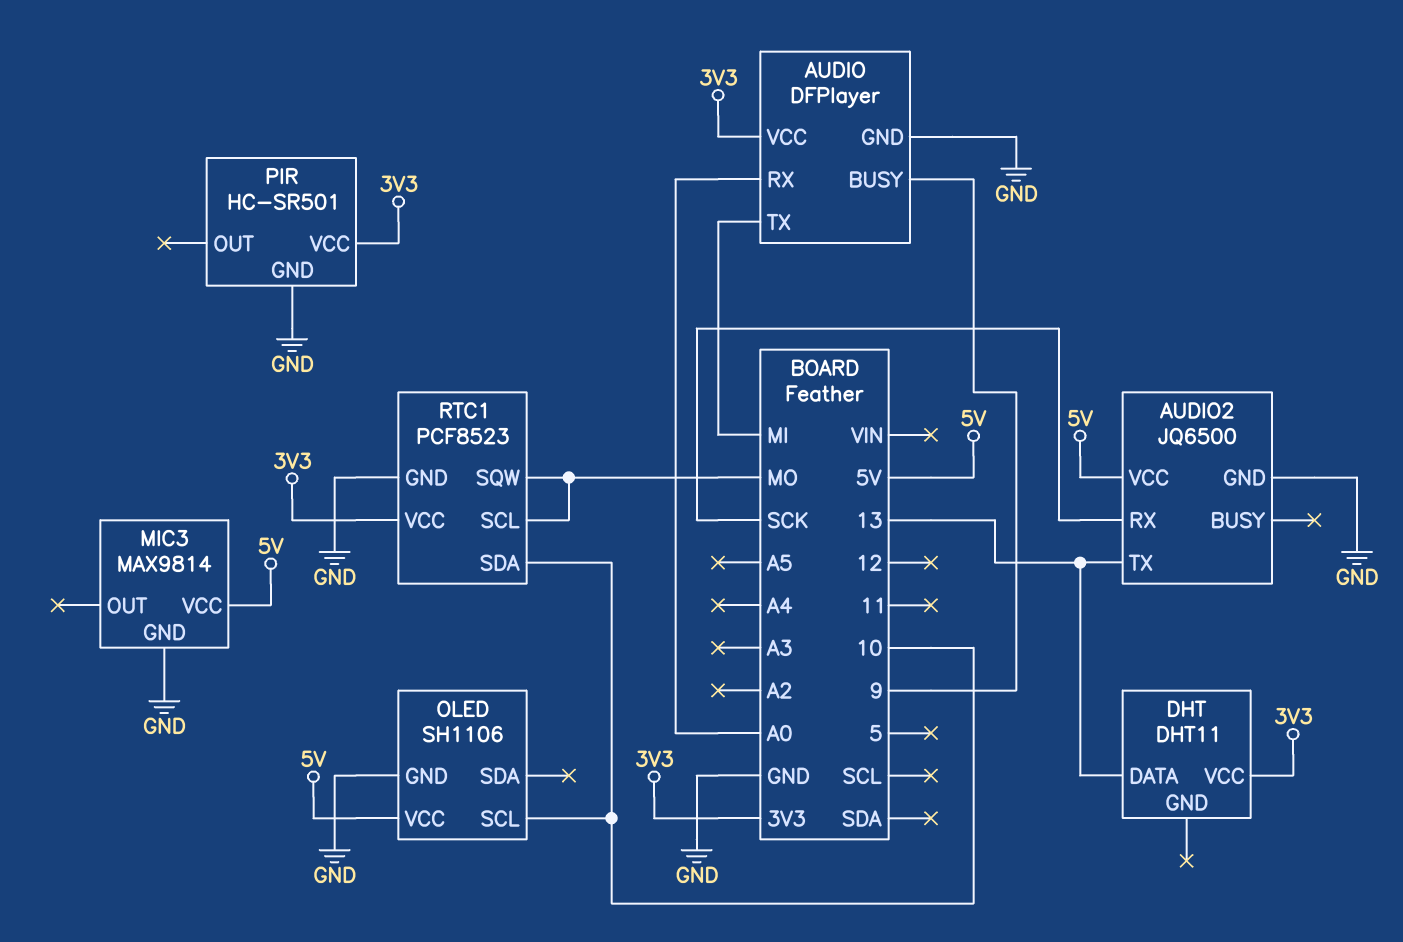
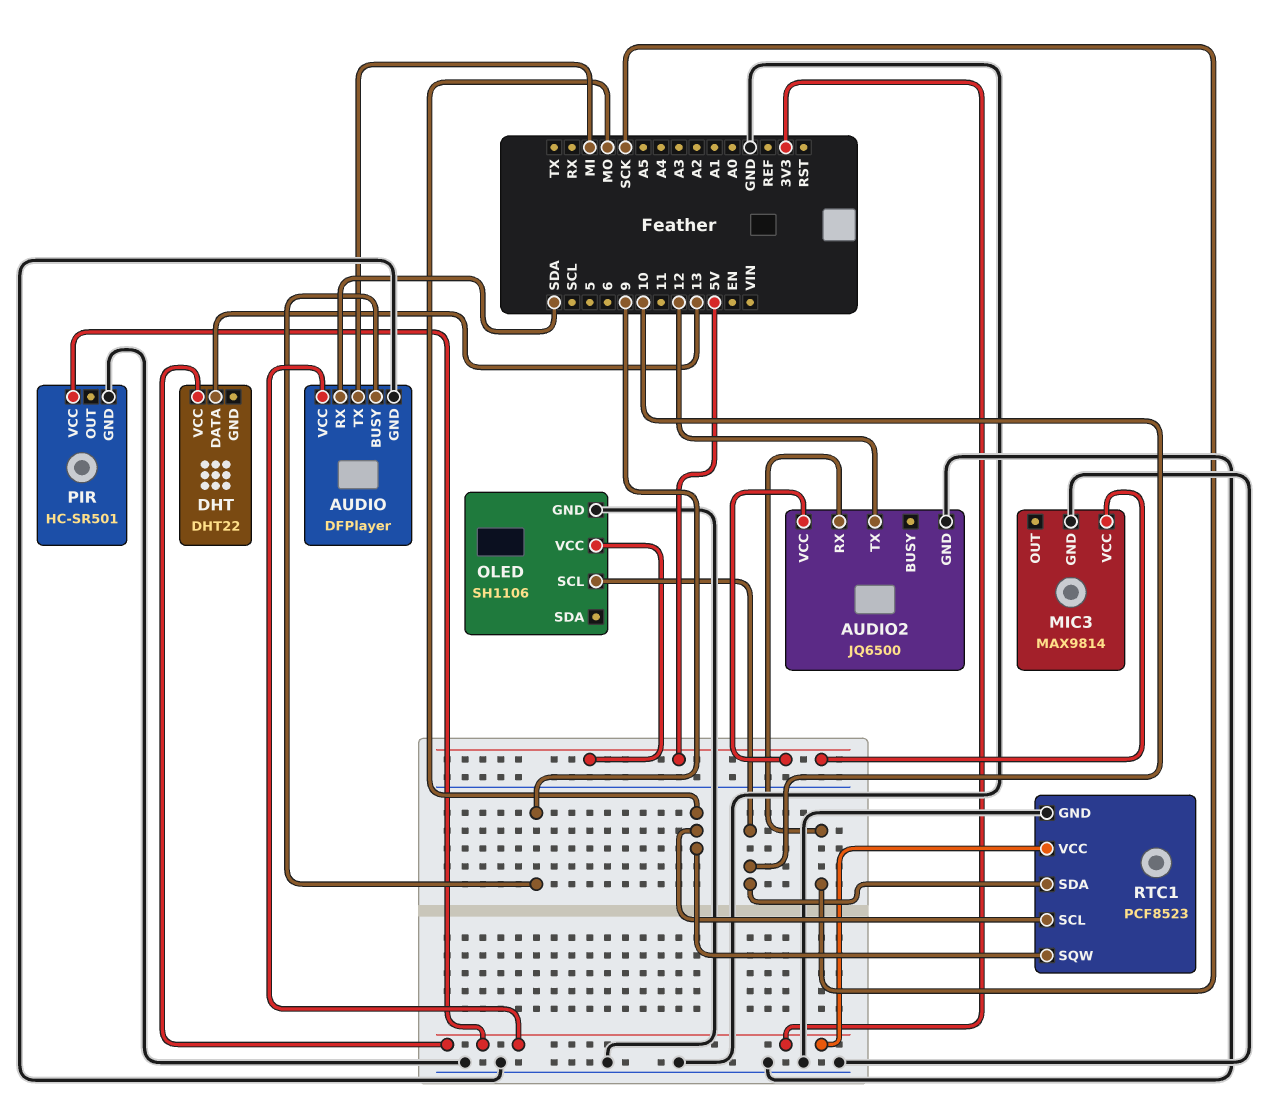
AUDIO pin RX: A0 -> SDA
AUDIO2 pin TX: 13 -> 12
DHT: DHT11 -> DHT22

